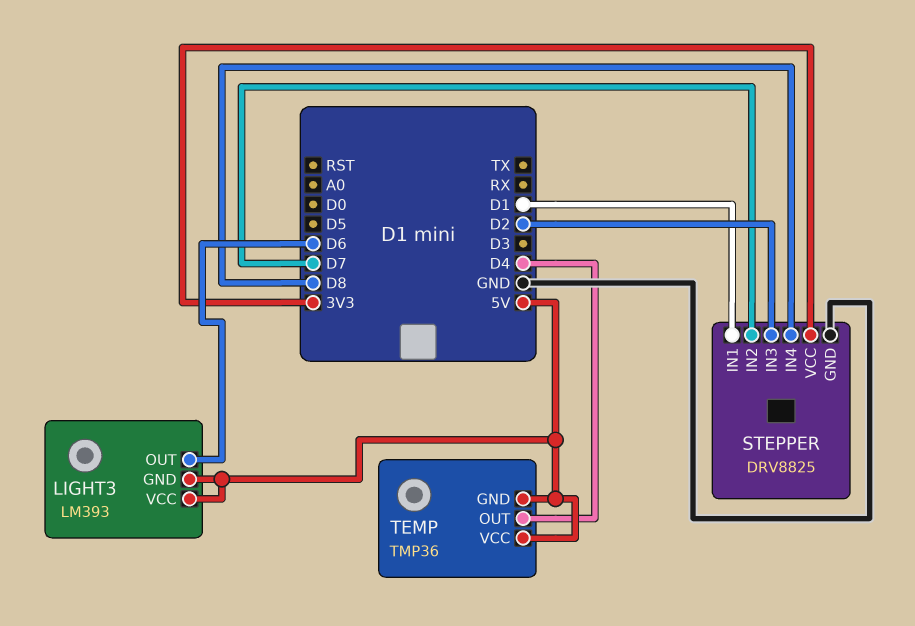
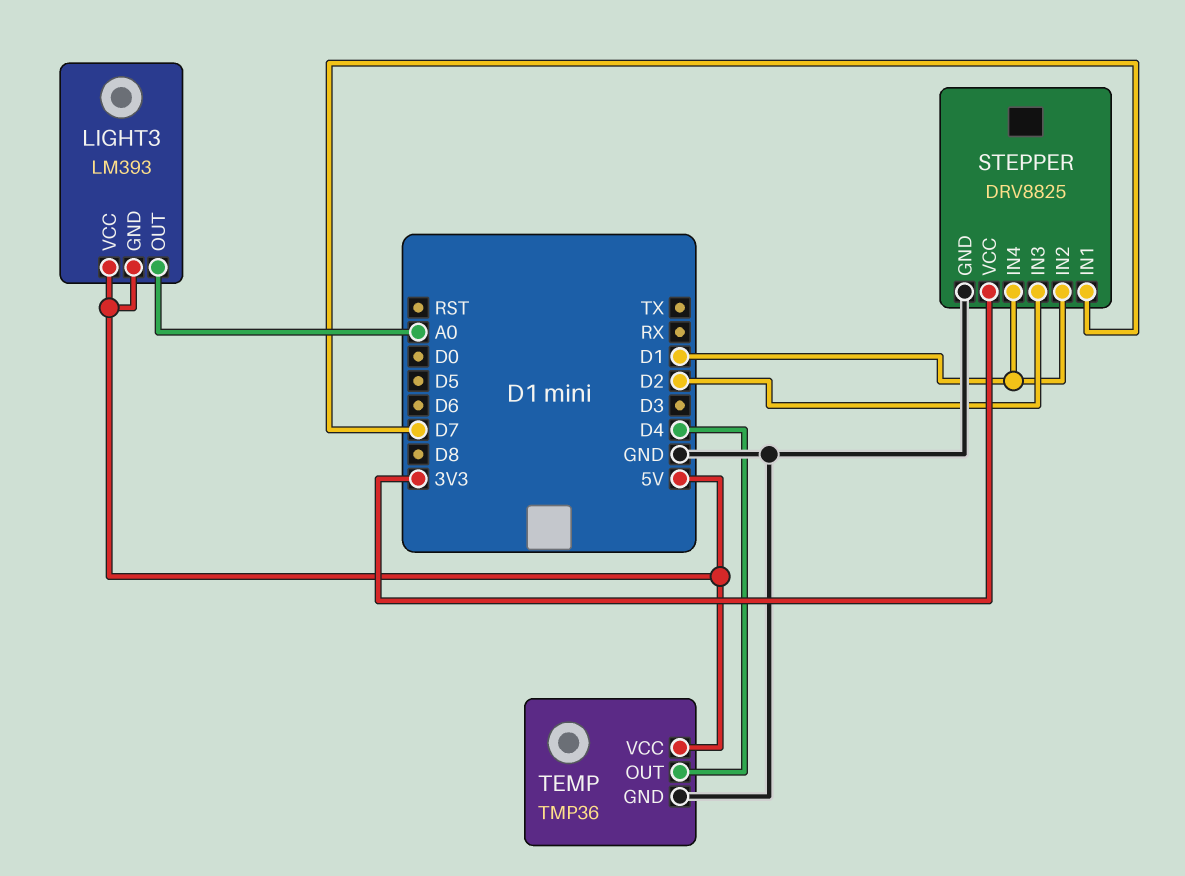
LIGHT3 pin OUT: D6 -> A0
STEPPER pin IN1: D1 -> D7
STEPPER pin IN2: D7 -> D1
STEPPER pin IN4: D8 -> D1
TEMP pin GND: 5V -> GND

